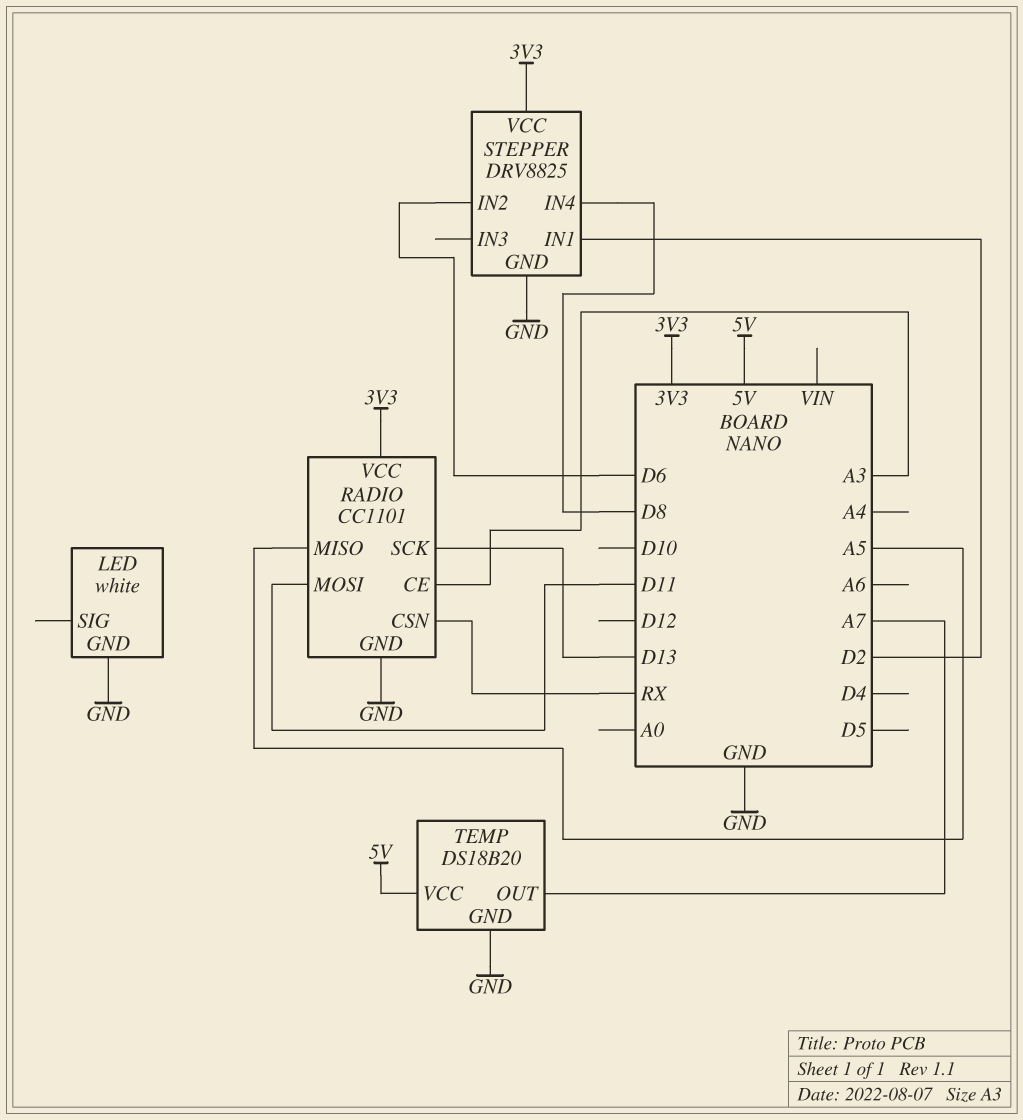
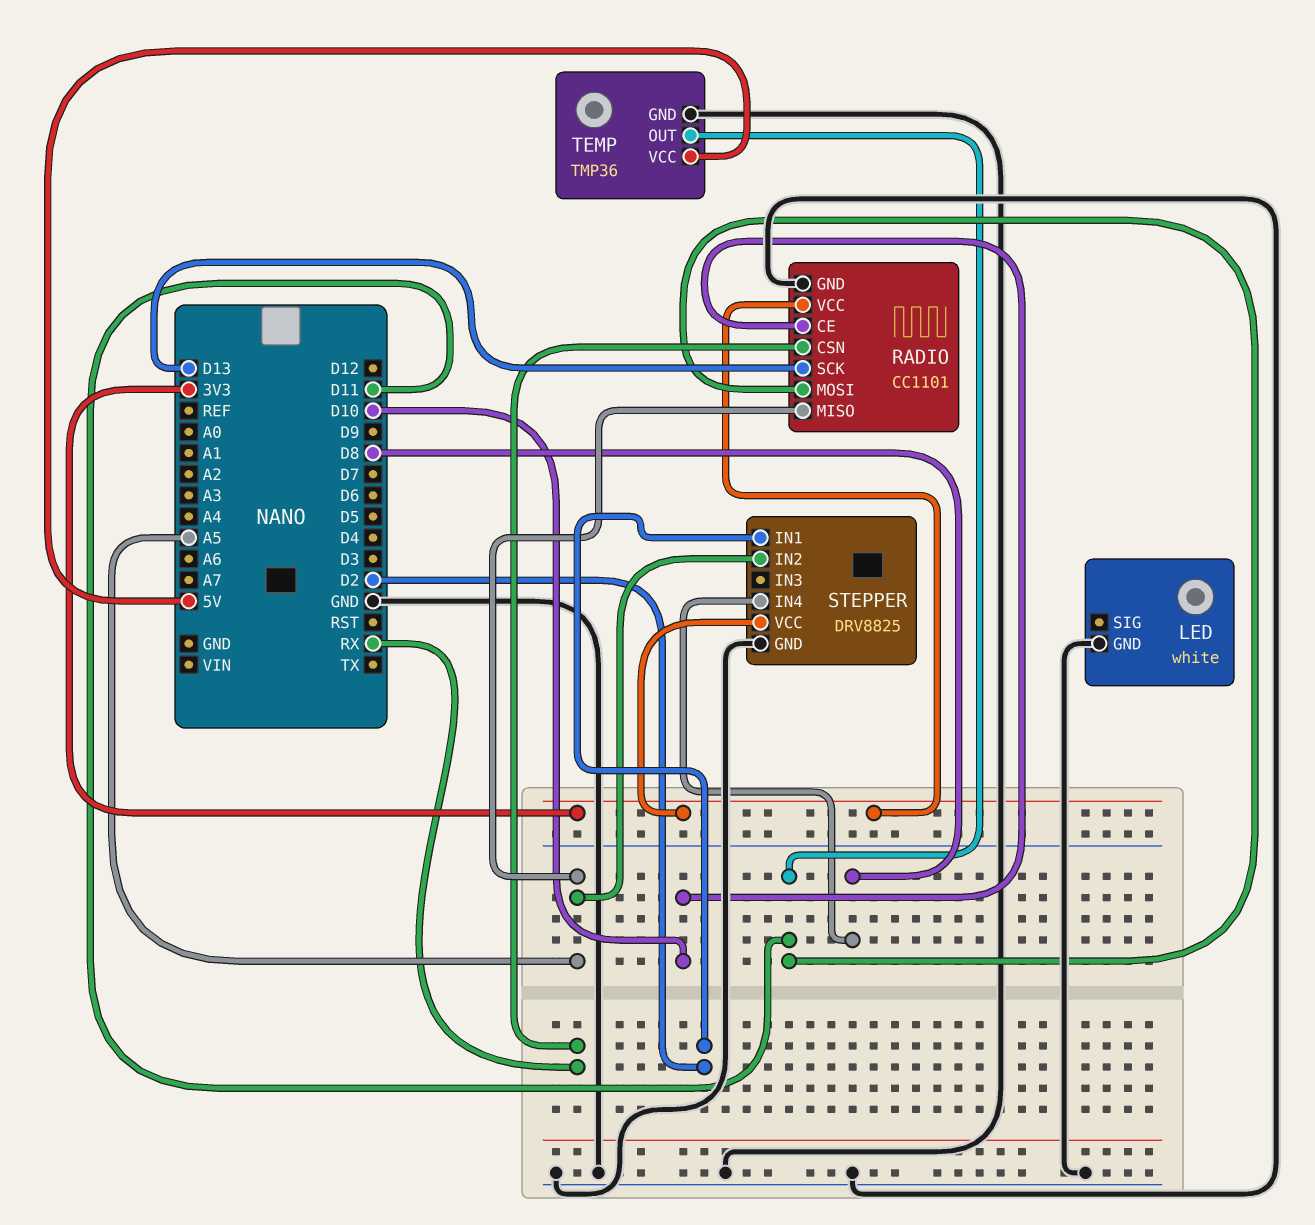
RADIO pin CE: A3 -> D10
STEPPER pin IN2: D6 -> A5
TEMP: DS18B20 -> TMP36
TEMP pin OUT: A7 -> D11

